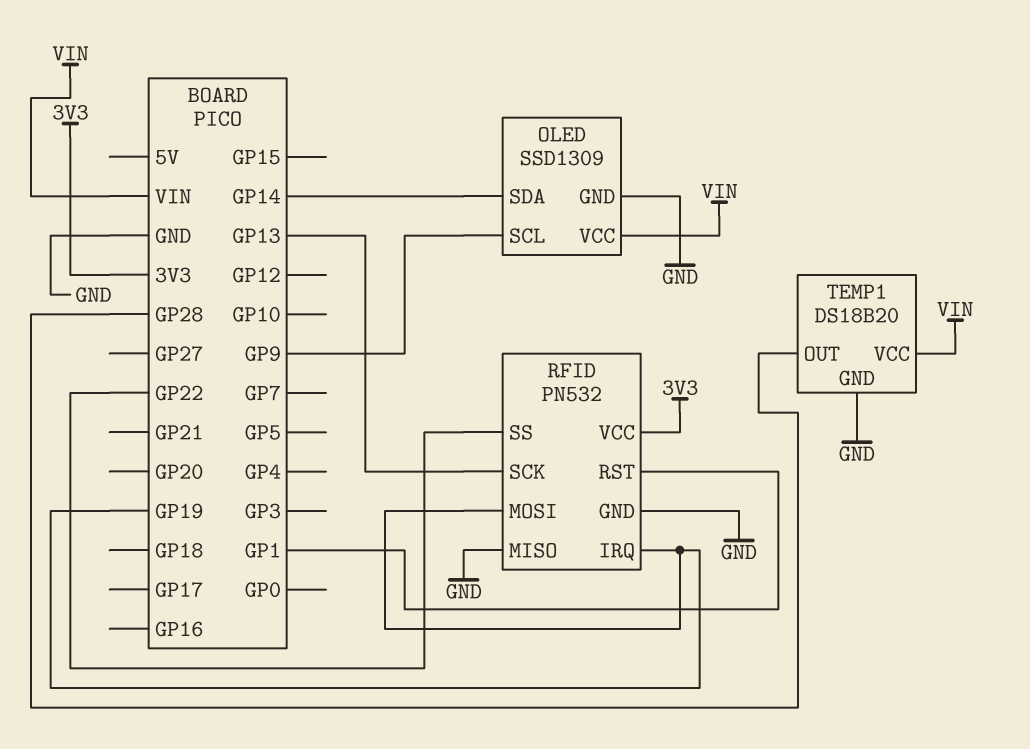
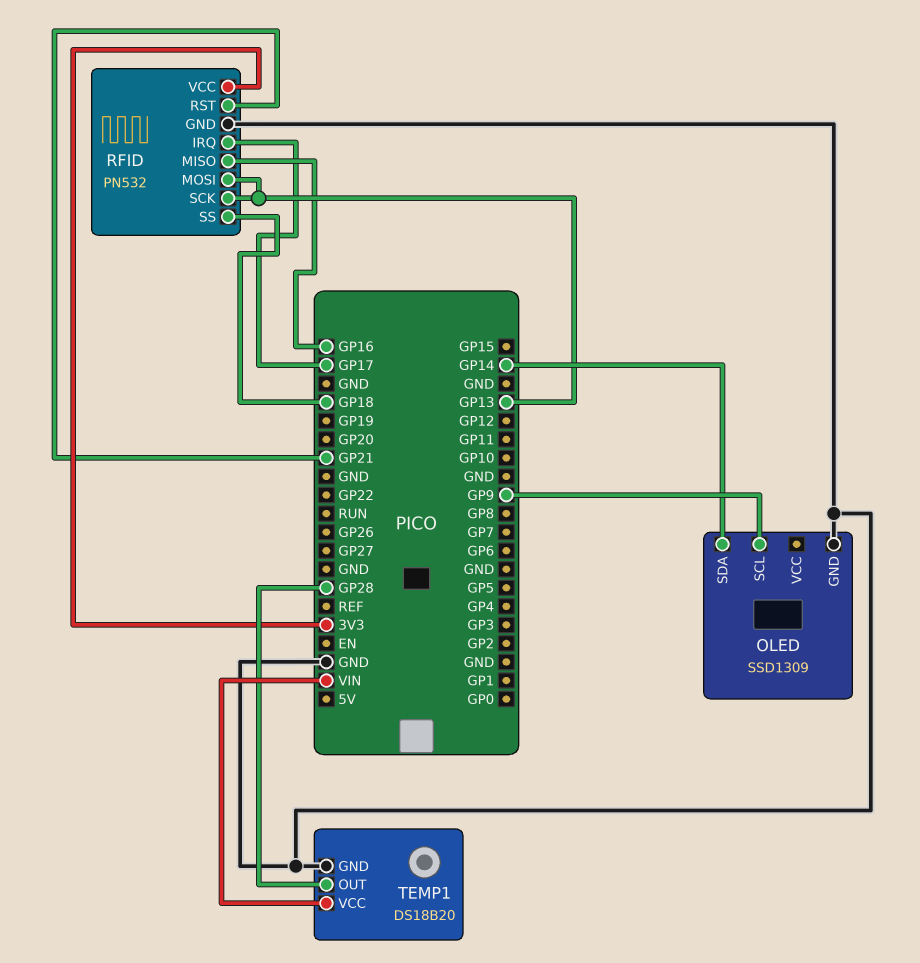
OLED pin VCC: VIN -> none
RFID pin IRQ: GP19 -> GP17
RFID pin MISO: GND -> GP16
RFID pin MOSI: GP19 -> GP13
RFID pin RST: GP1 -> GP21
RFID pin SS: GP22 -> GP18

